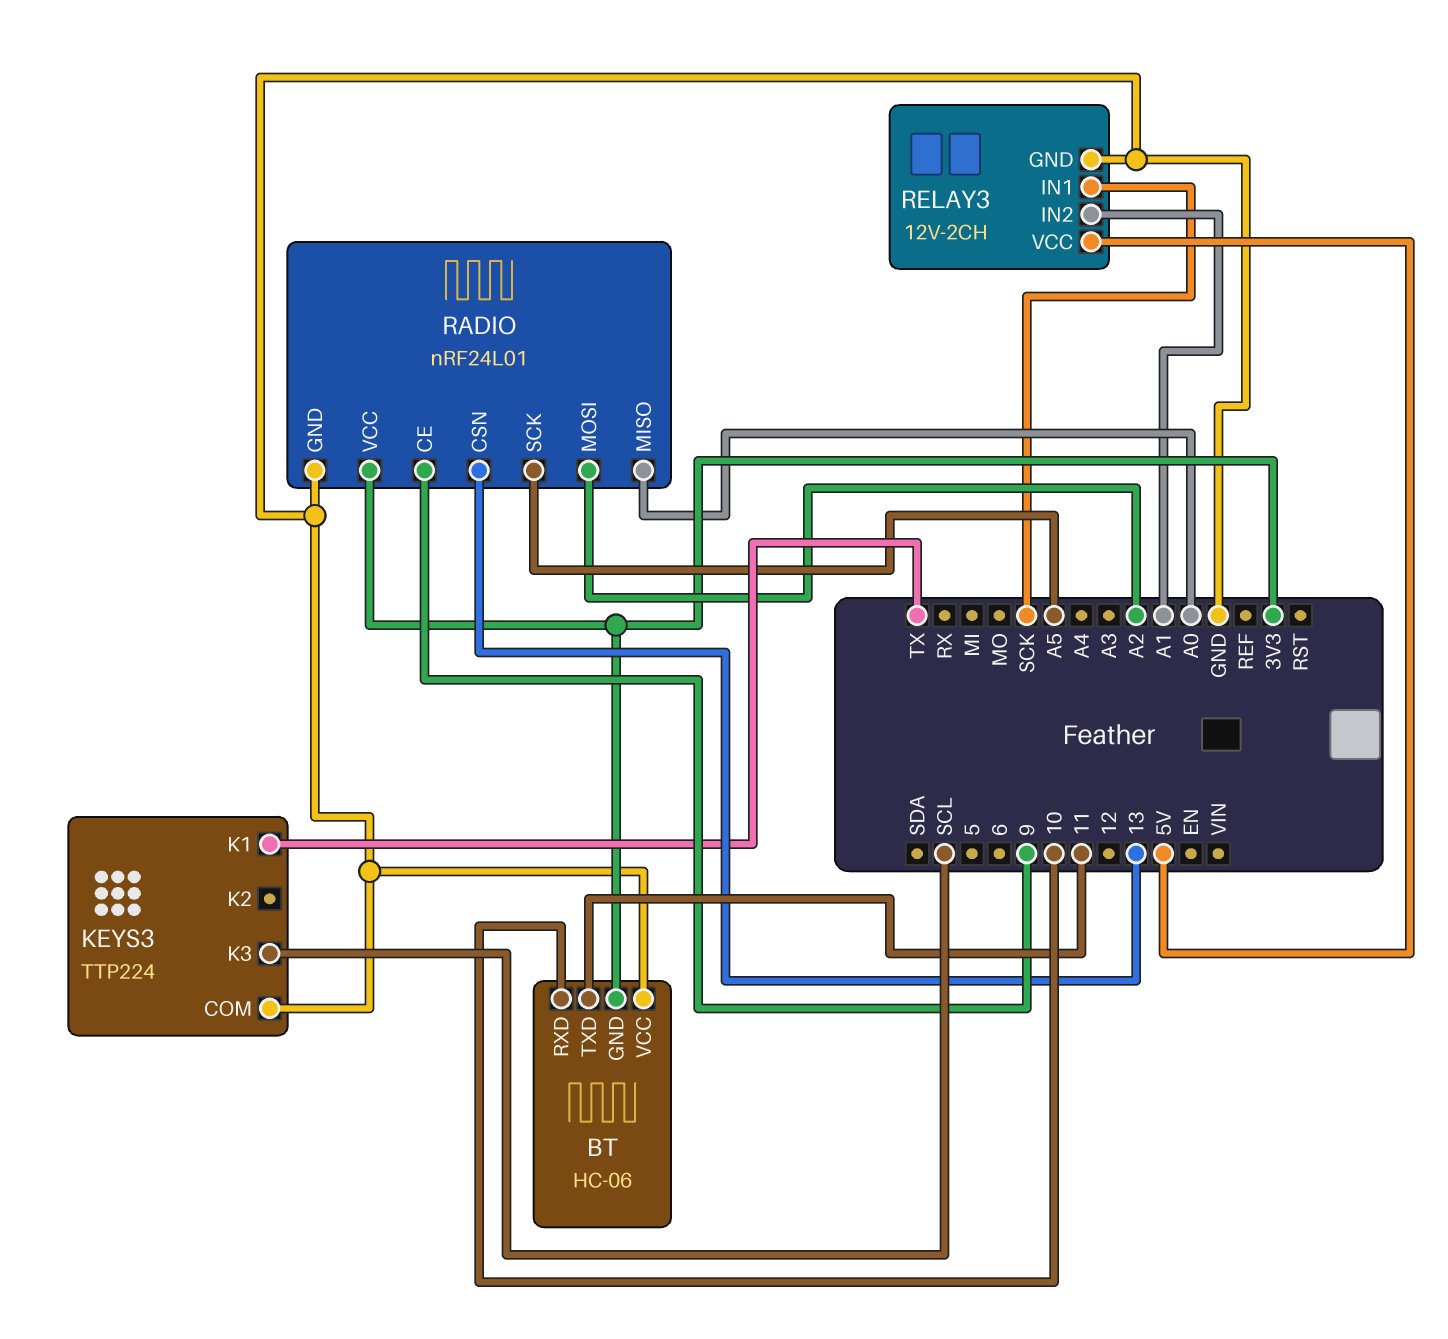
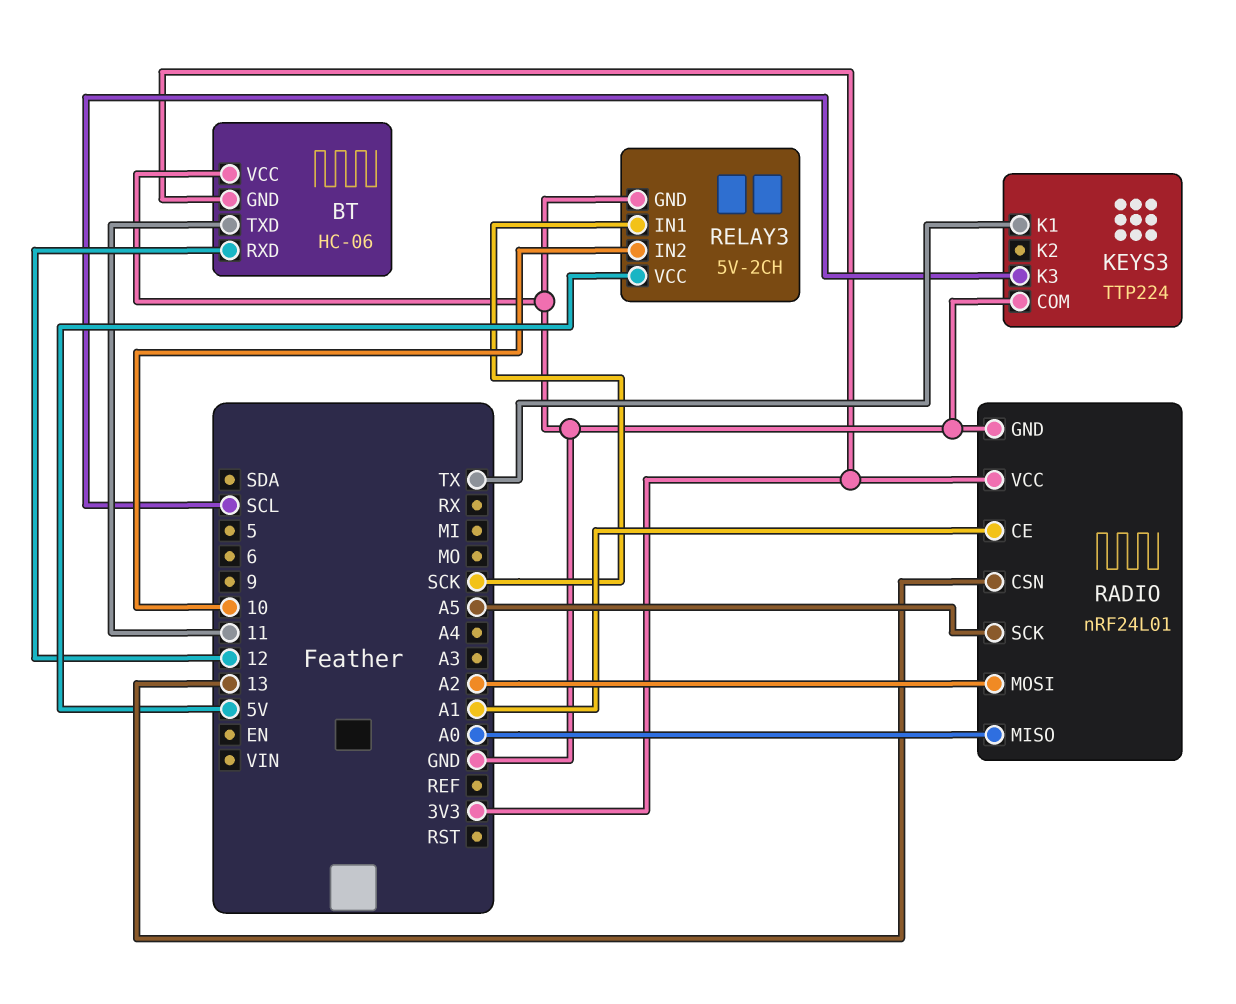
BT pin RXD: 10 -> 12
RADIO pin CE: 9 -> A1
RELAY3: 12V-2CH -> 5V-2CH
RELAY3 pin IN2: A1 -> 10

